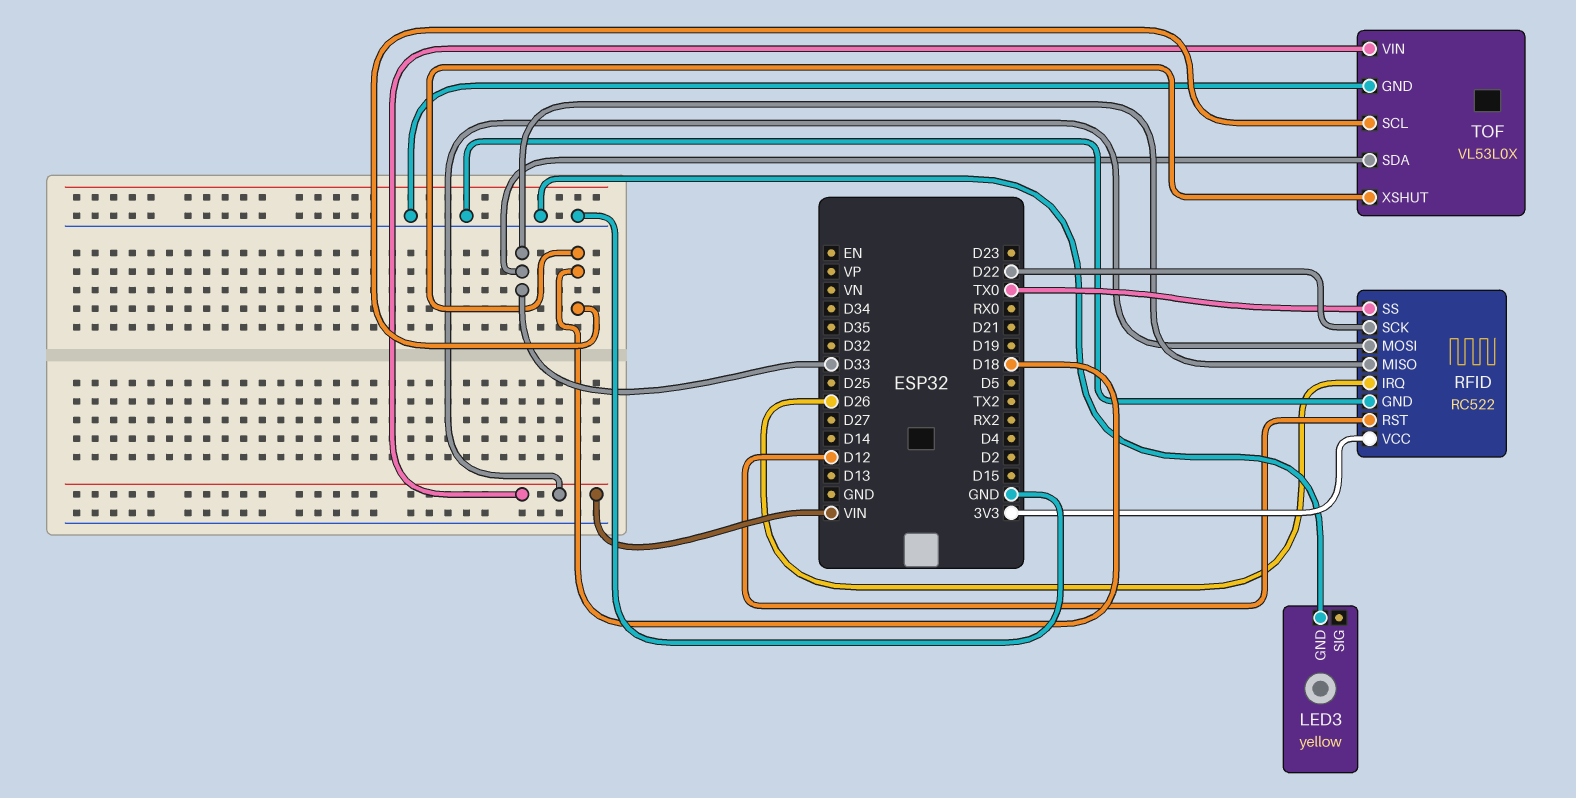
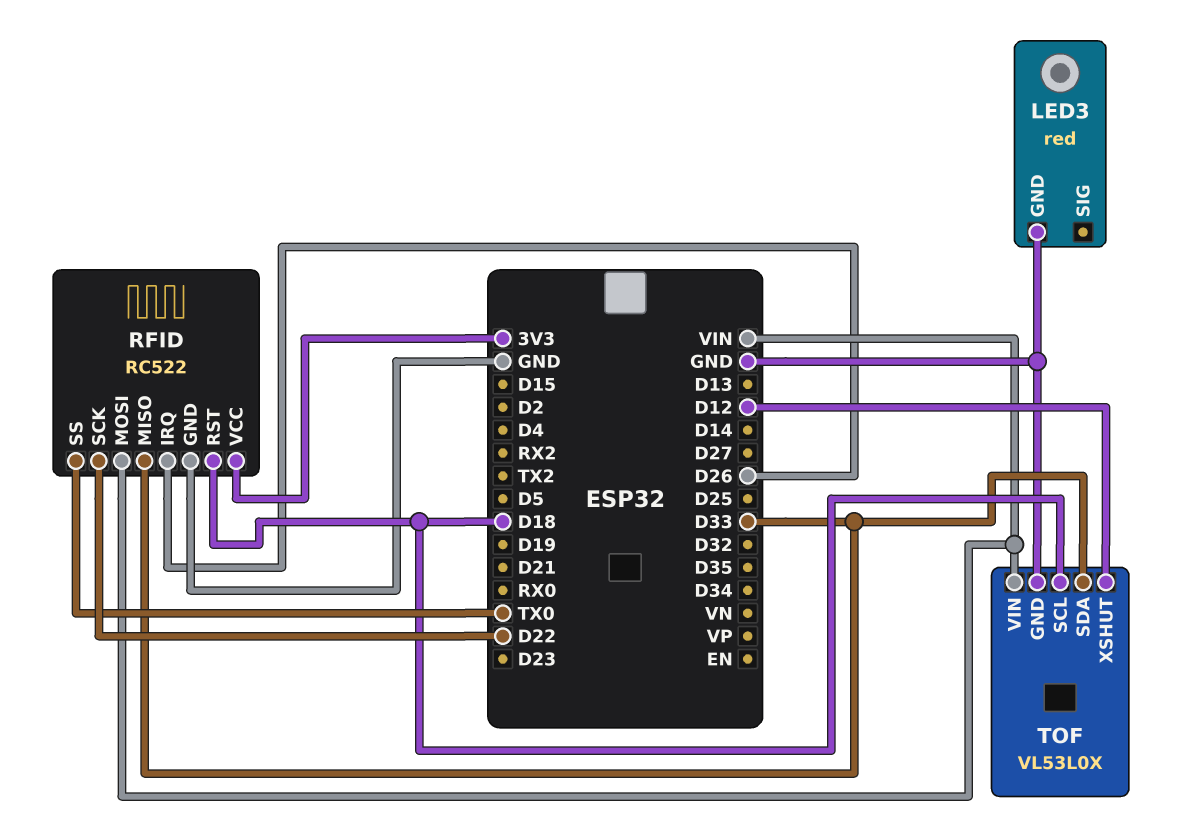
LED3: yellow -> red
RFID pin RST: D12 -> D18
TOF pin XSHUT: D18 -> D12

